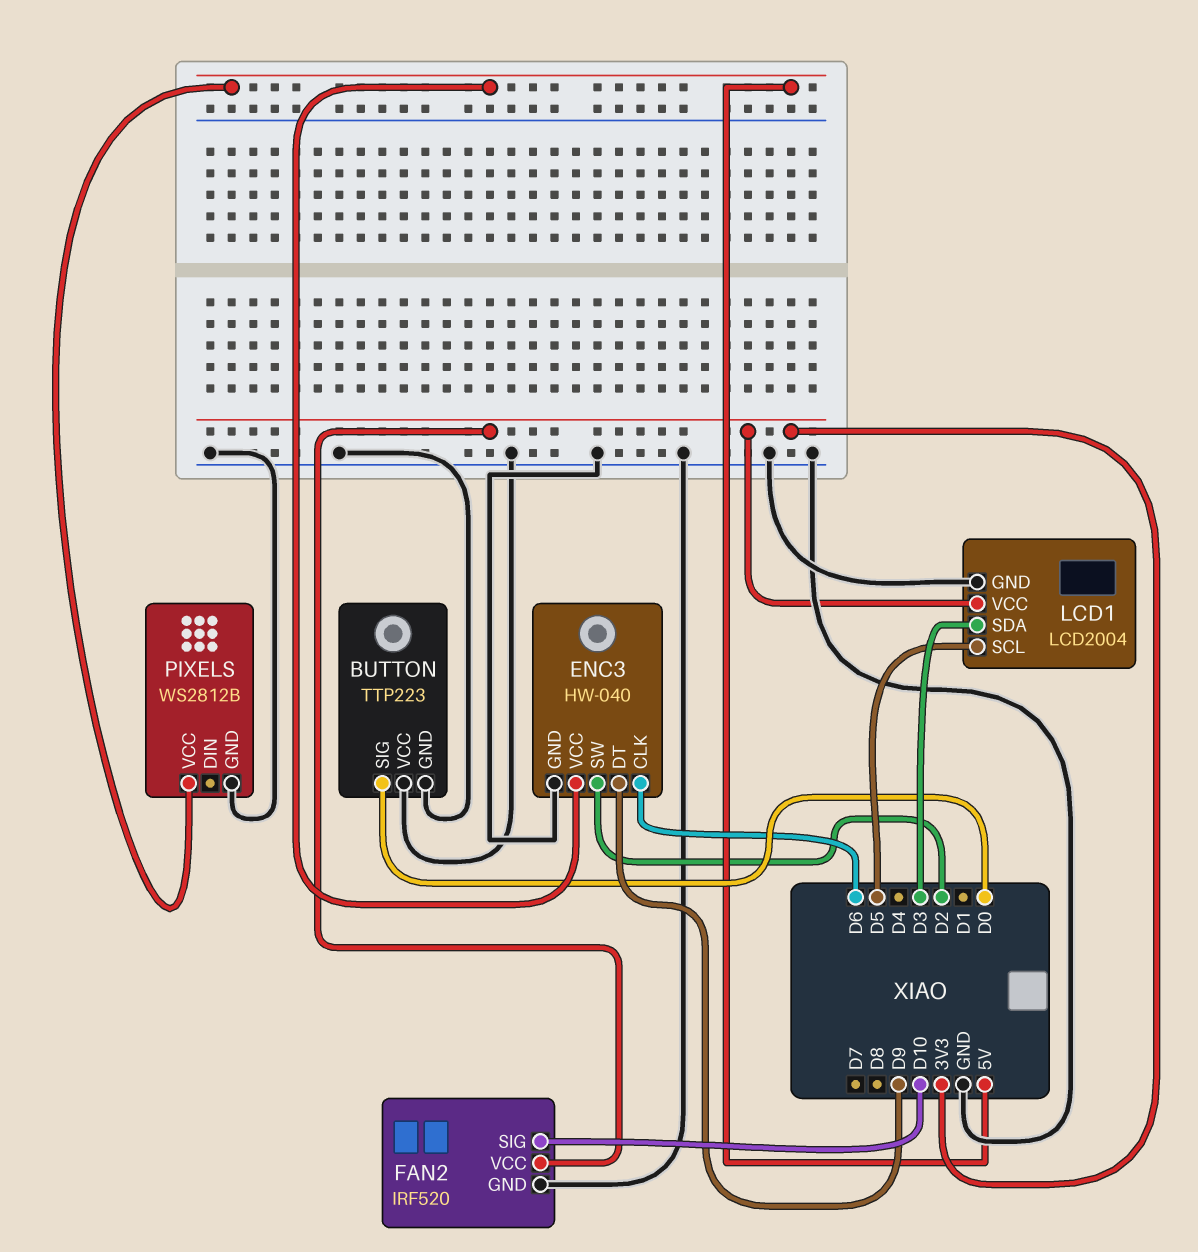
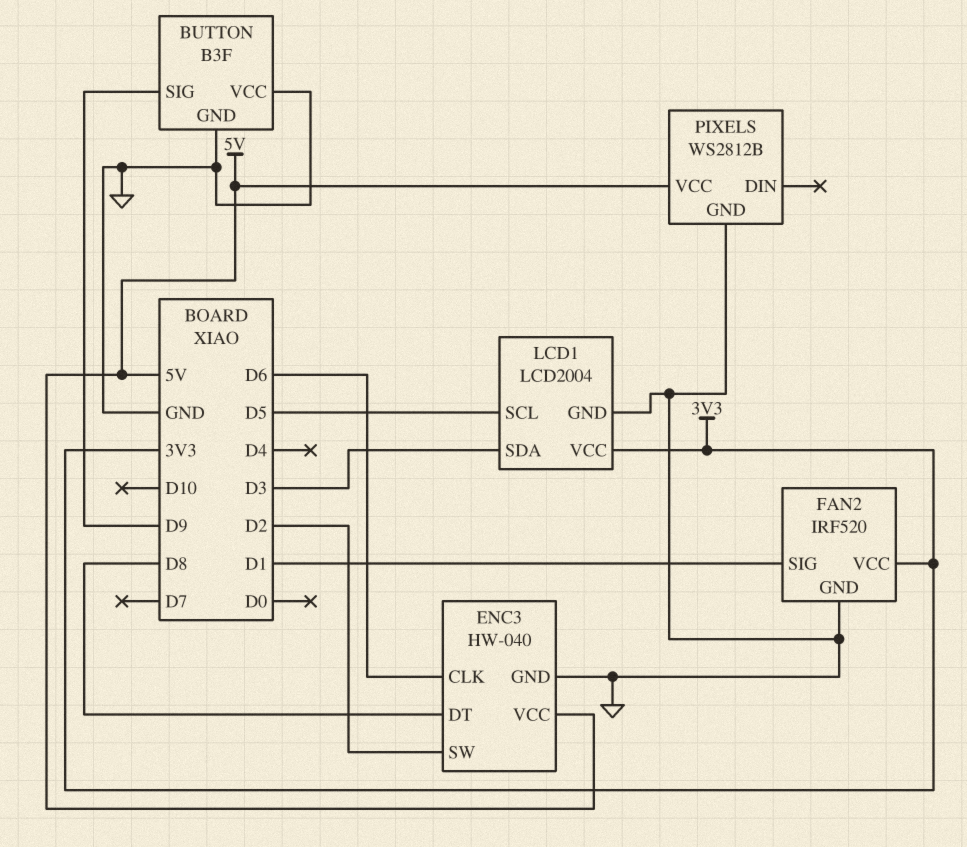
BUTTON: TTP223 -> B3F
BUTTON pin SIG: D0 -> D9
ENC3 pin DT: D9 -> D8
FAN2 pin SIG: D10 -> D1

